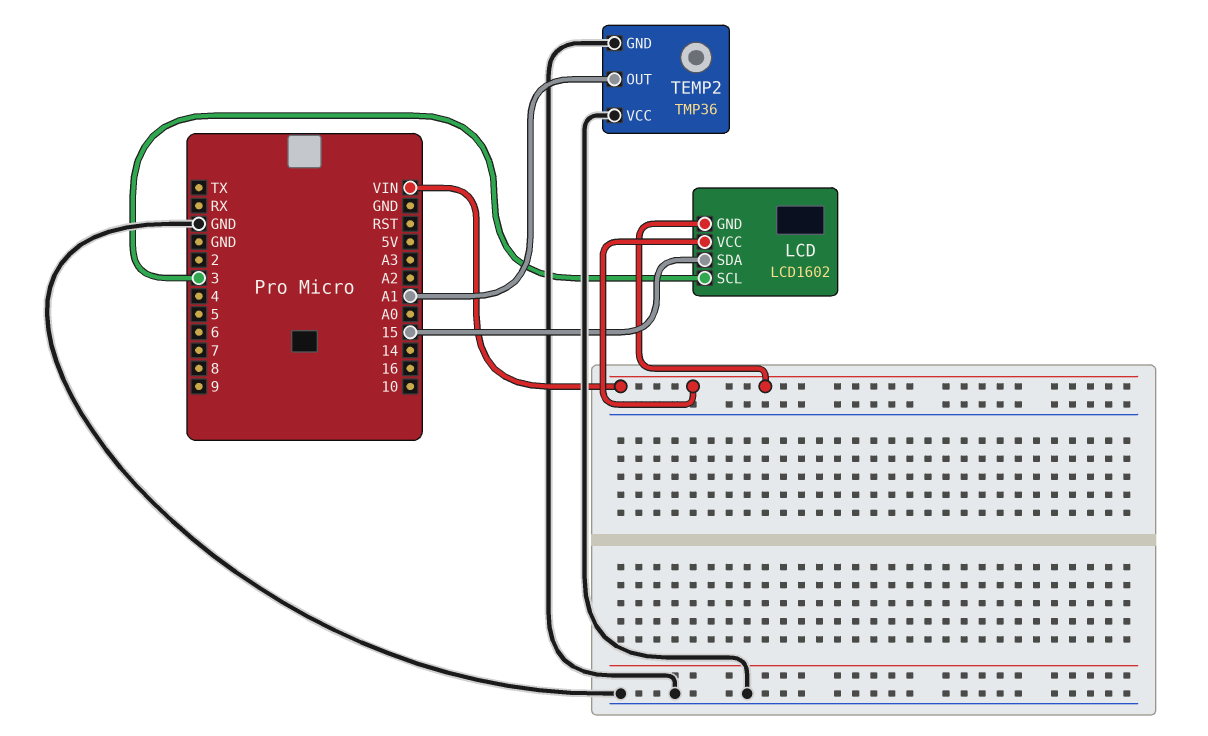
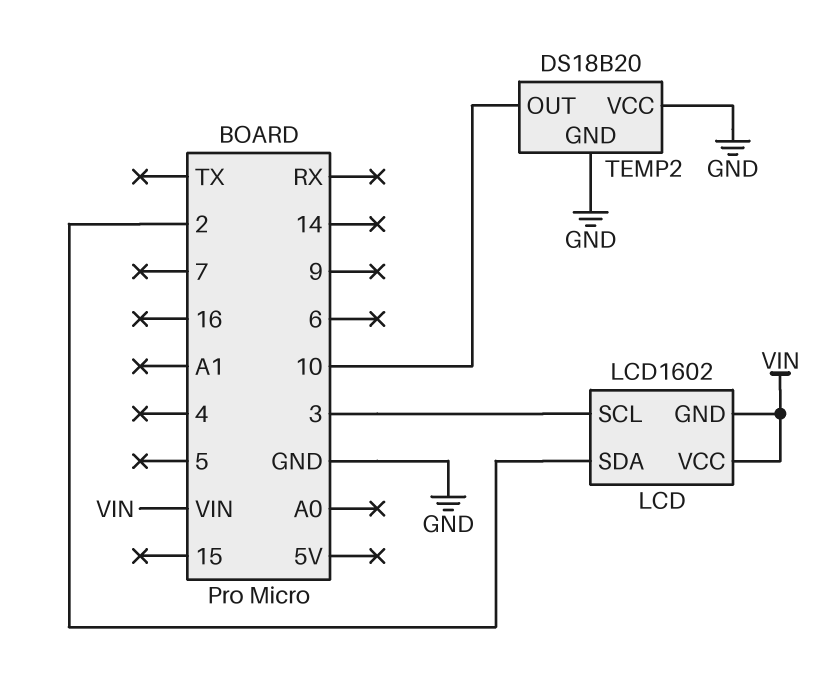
LCD pin SDA: 15 -> 2
TEMP2: TMP36 -> DS18B20
TEMP2 pin OUT: A1 -> 10

